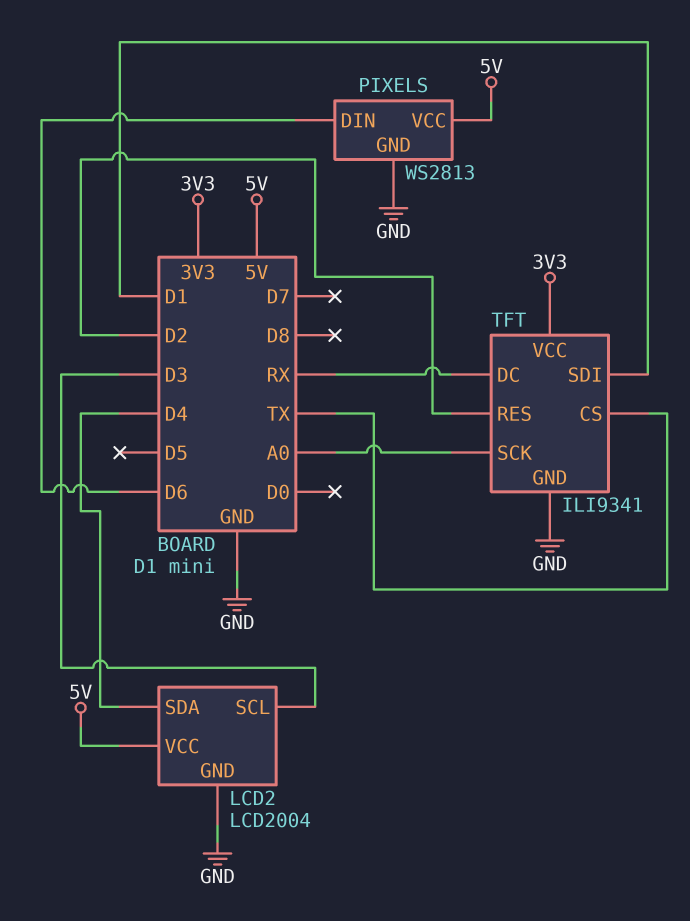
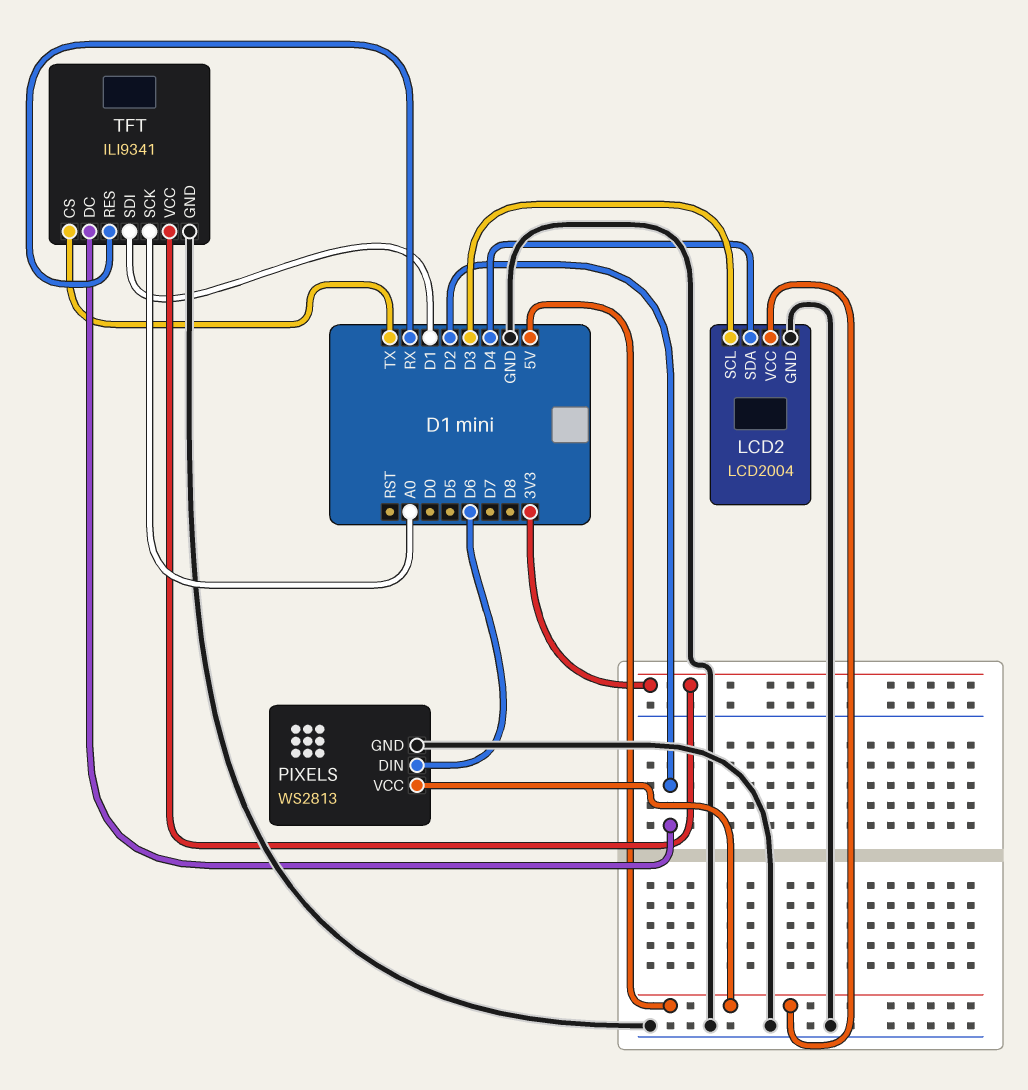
TFT pin DC: RX -> D2
TFT pin RES: D2 -> RX

